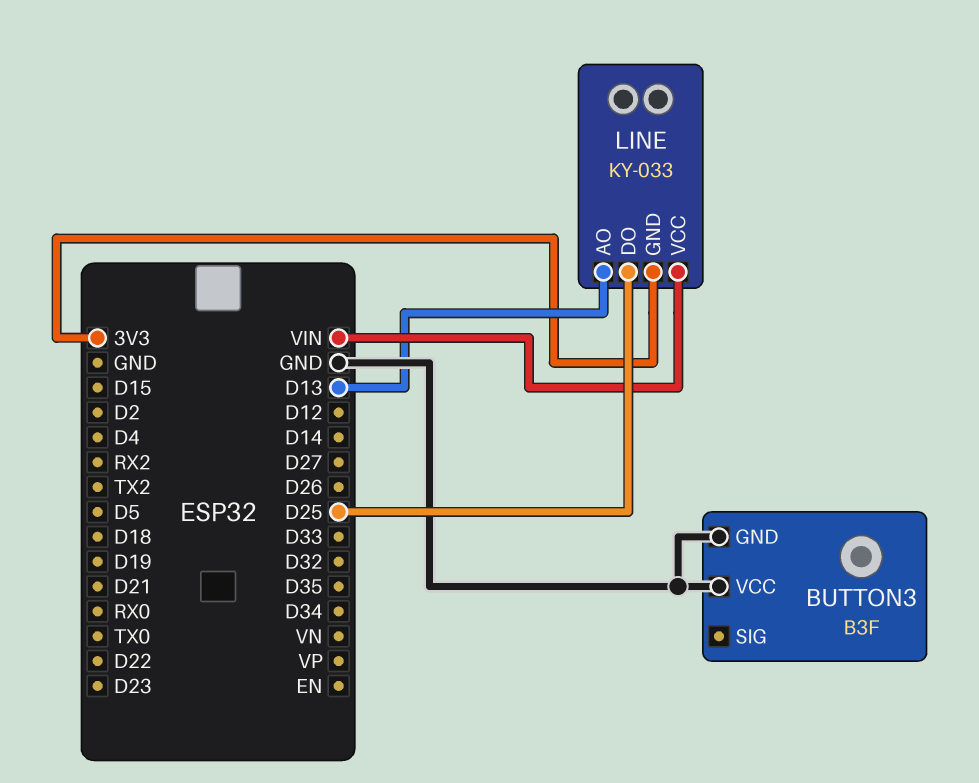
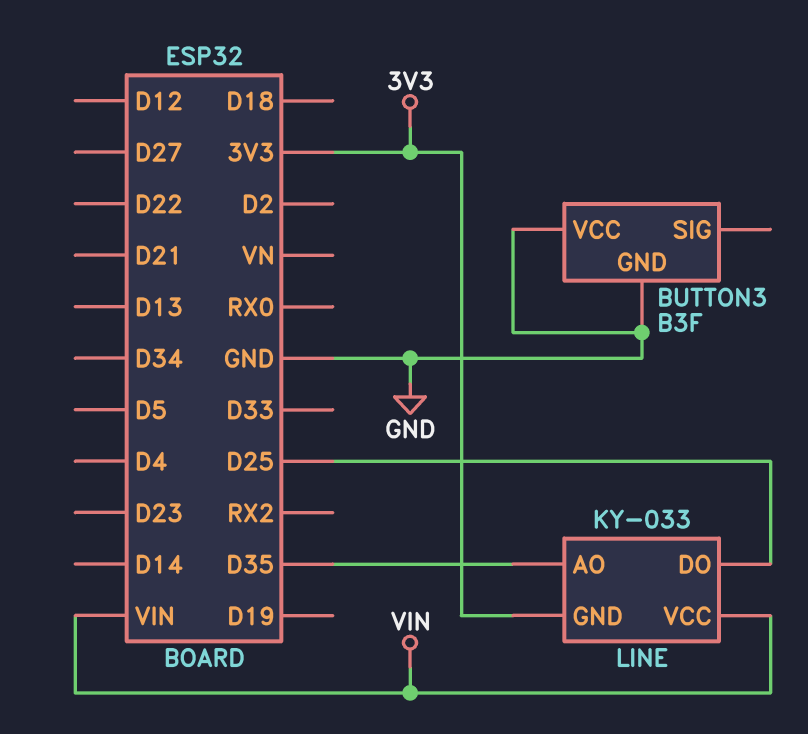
LINE pin AO: D13 -> D35

